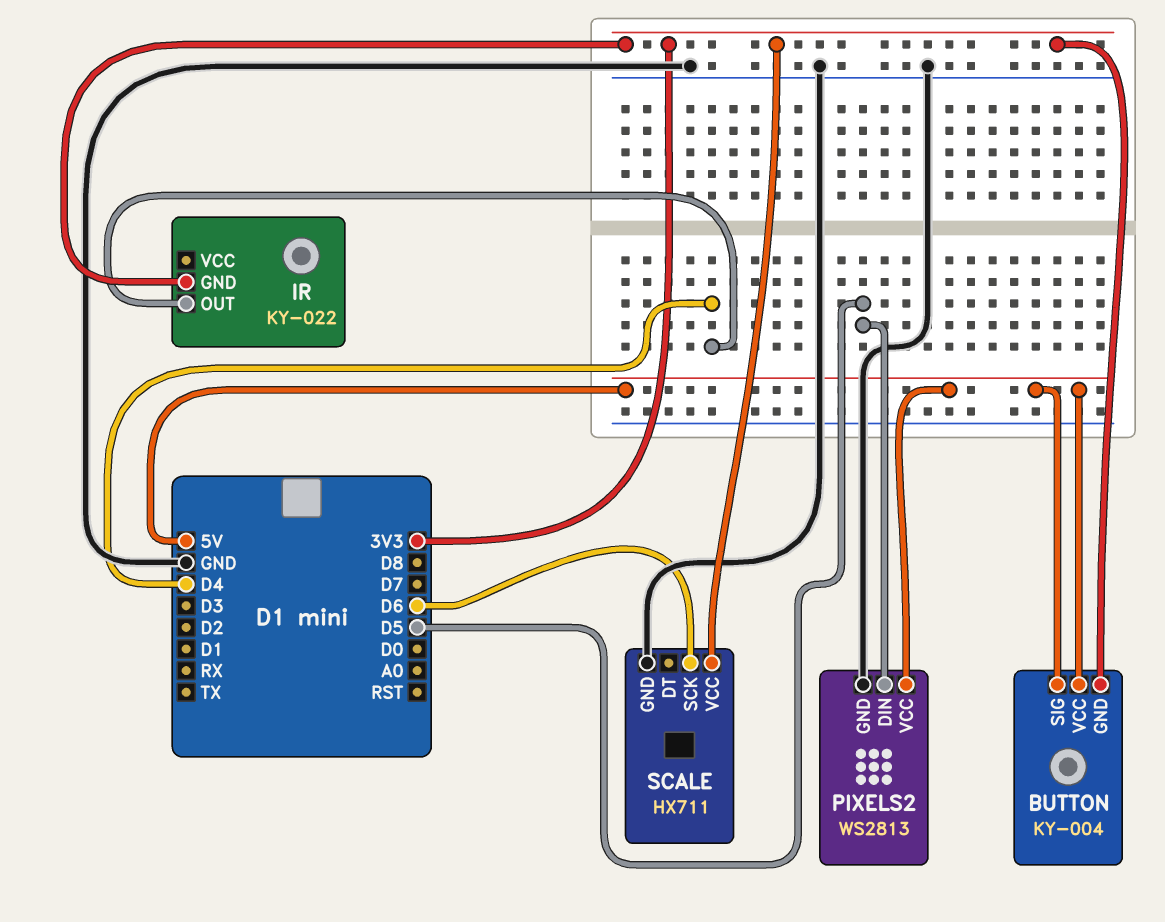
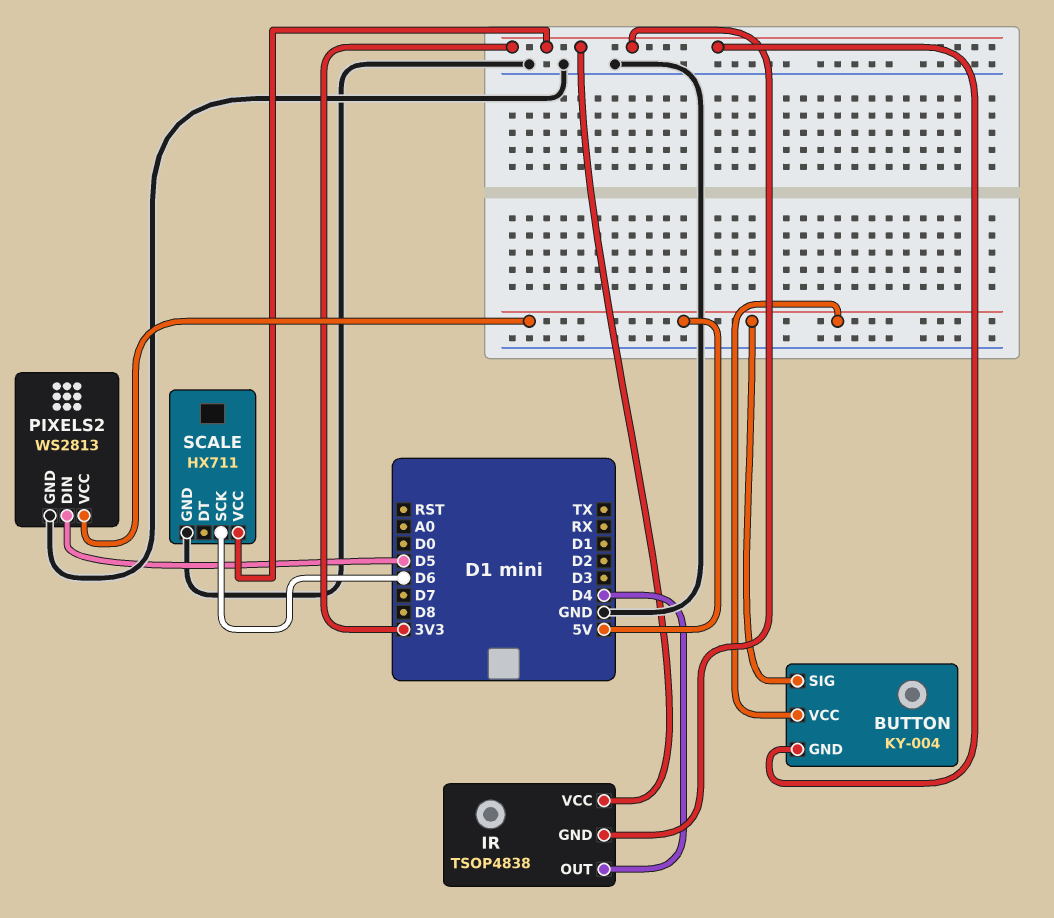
IR: KY-022 -> TSOP4838
IR pin VCC: none -> 3V3

